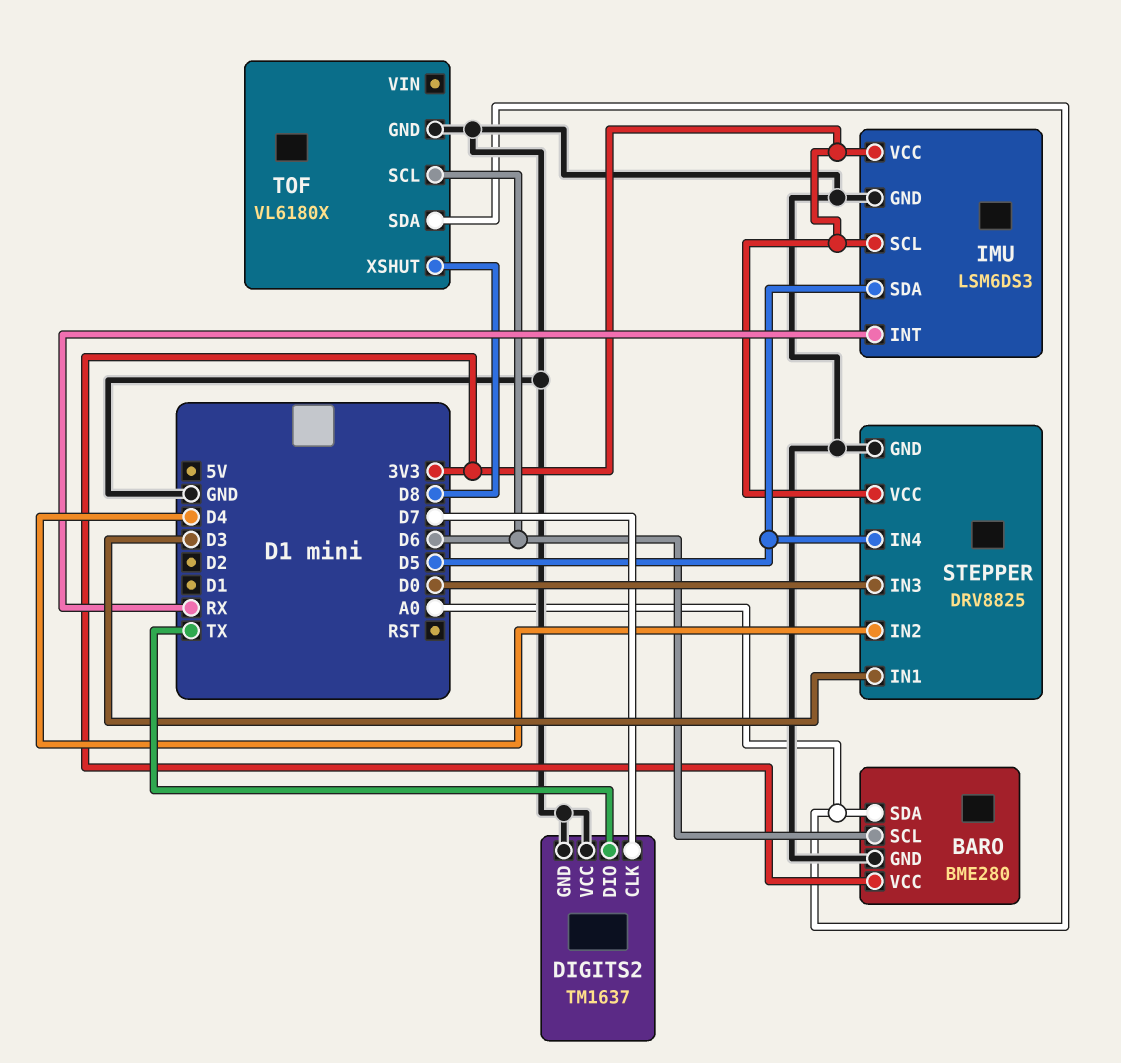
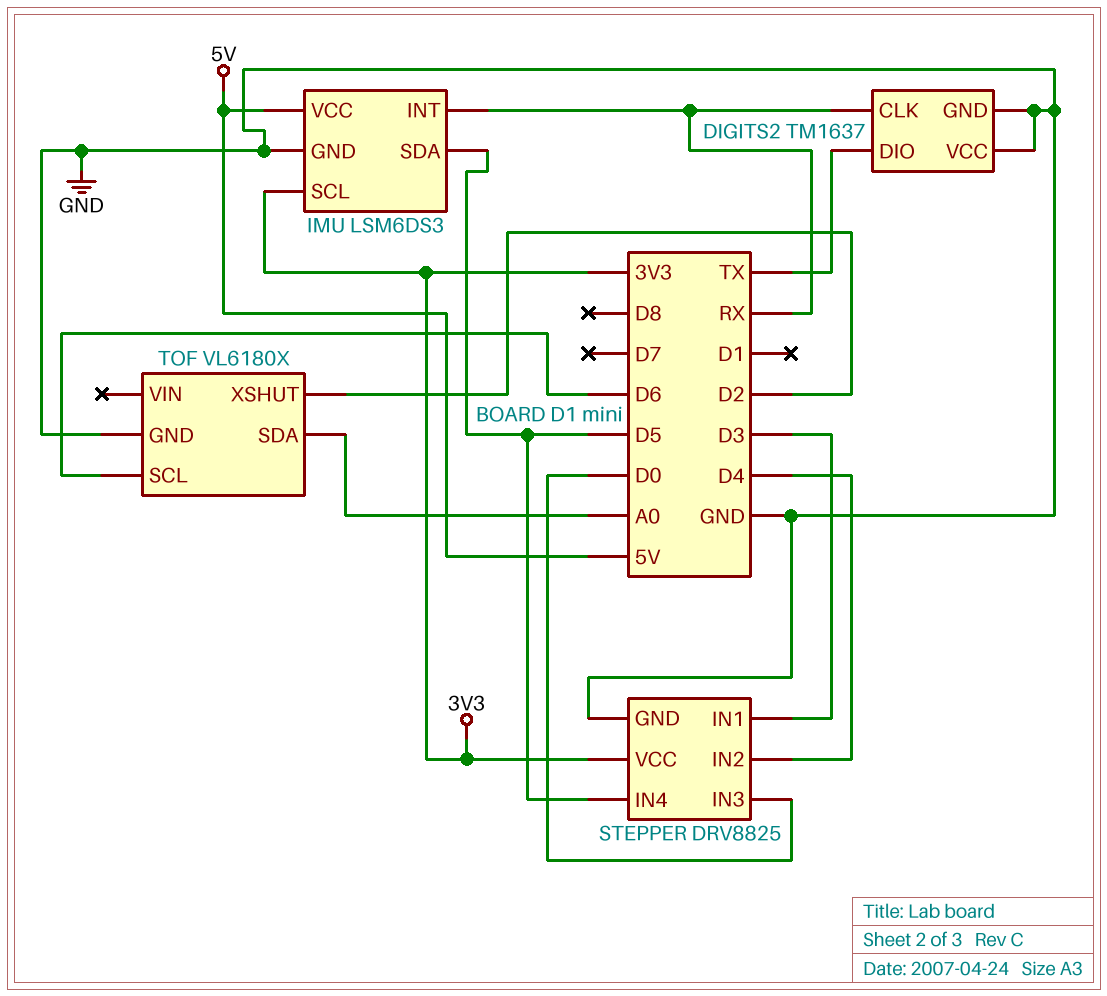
BARO: BME280 -> none
BARO pin GND: GND -> none
BARO pin SCL: D6 -> none
BARO pin SDA: A0 -> none
BARO pin VCC: 3V3 -> none
DIGITS2 pin CLK: D7 -> RX
IMU pin VCC: 3V3 -> 5V
TOF pin XSHUT: D8 -> D2

